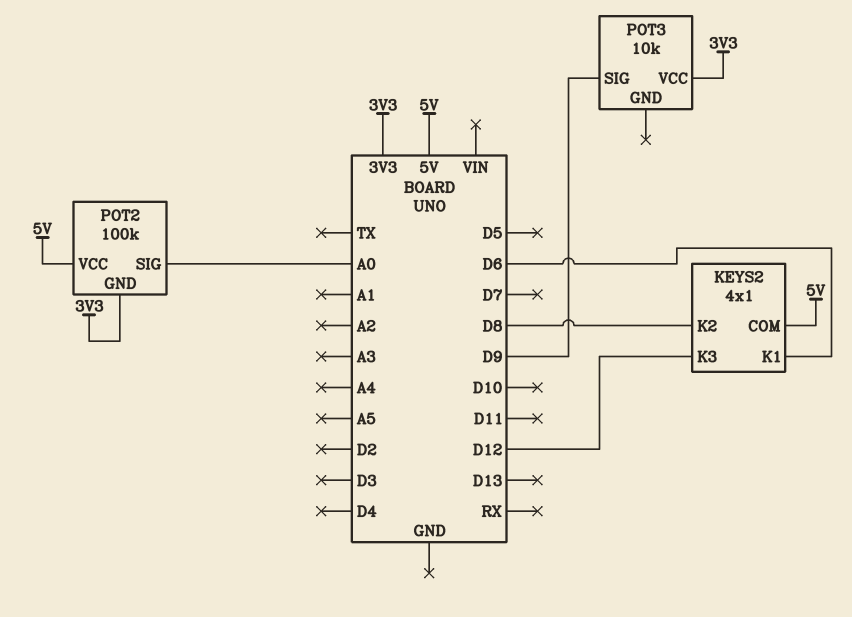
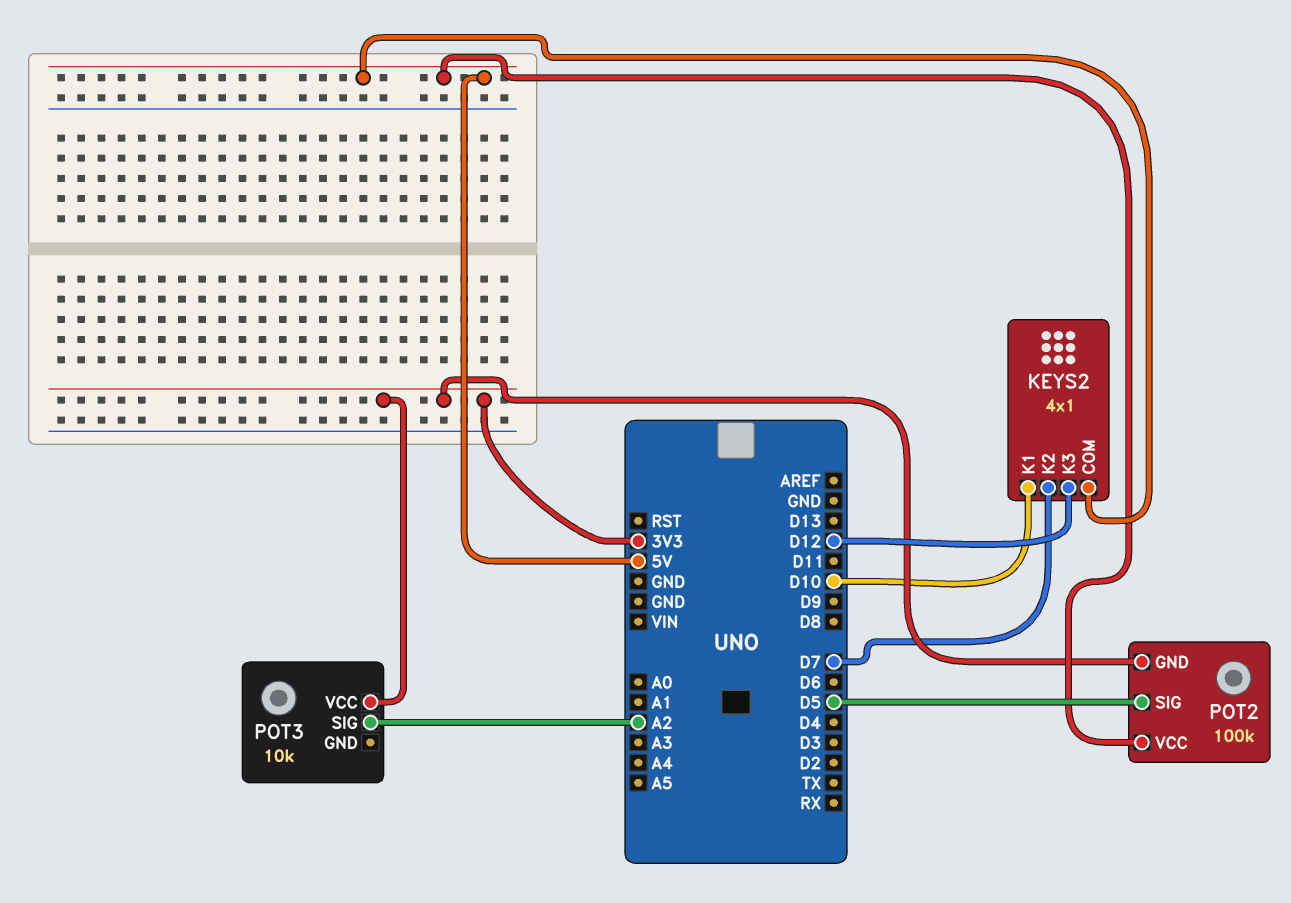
KEYS2 pin K1: D6 -> D10
KEYS2 pin K2: D8 -> D7
POT2 pin SIG: A0 -> D5
POT3 pin SIG: D9 -> A2

